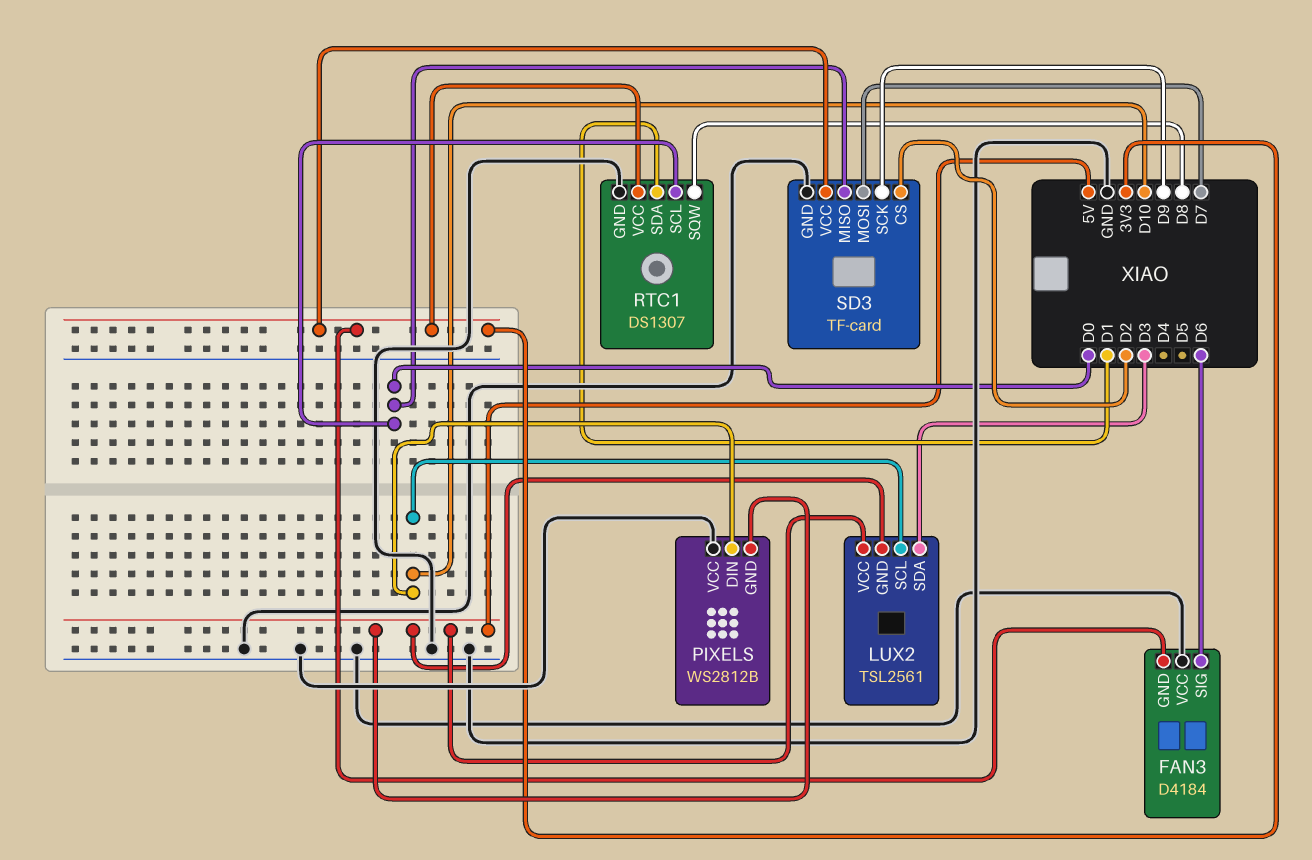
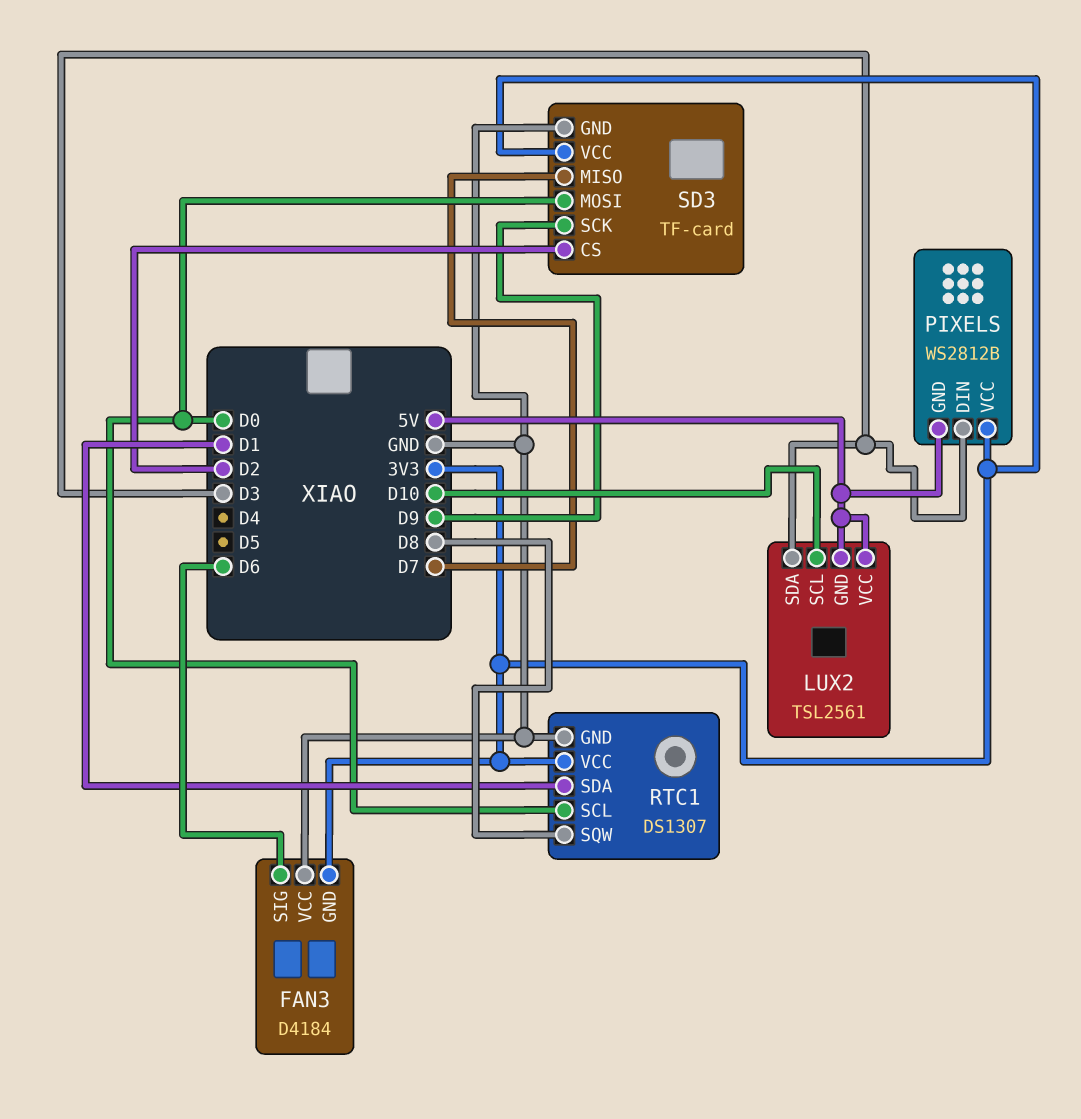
PIXELS pin DIN: D10 -> D3
PIXELS pin VCC: GND -> 3V3
SD3 pin MISO: D0 -> D7
SD3 pin MOSI: D7 -> D0

